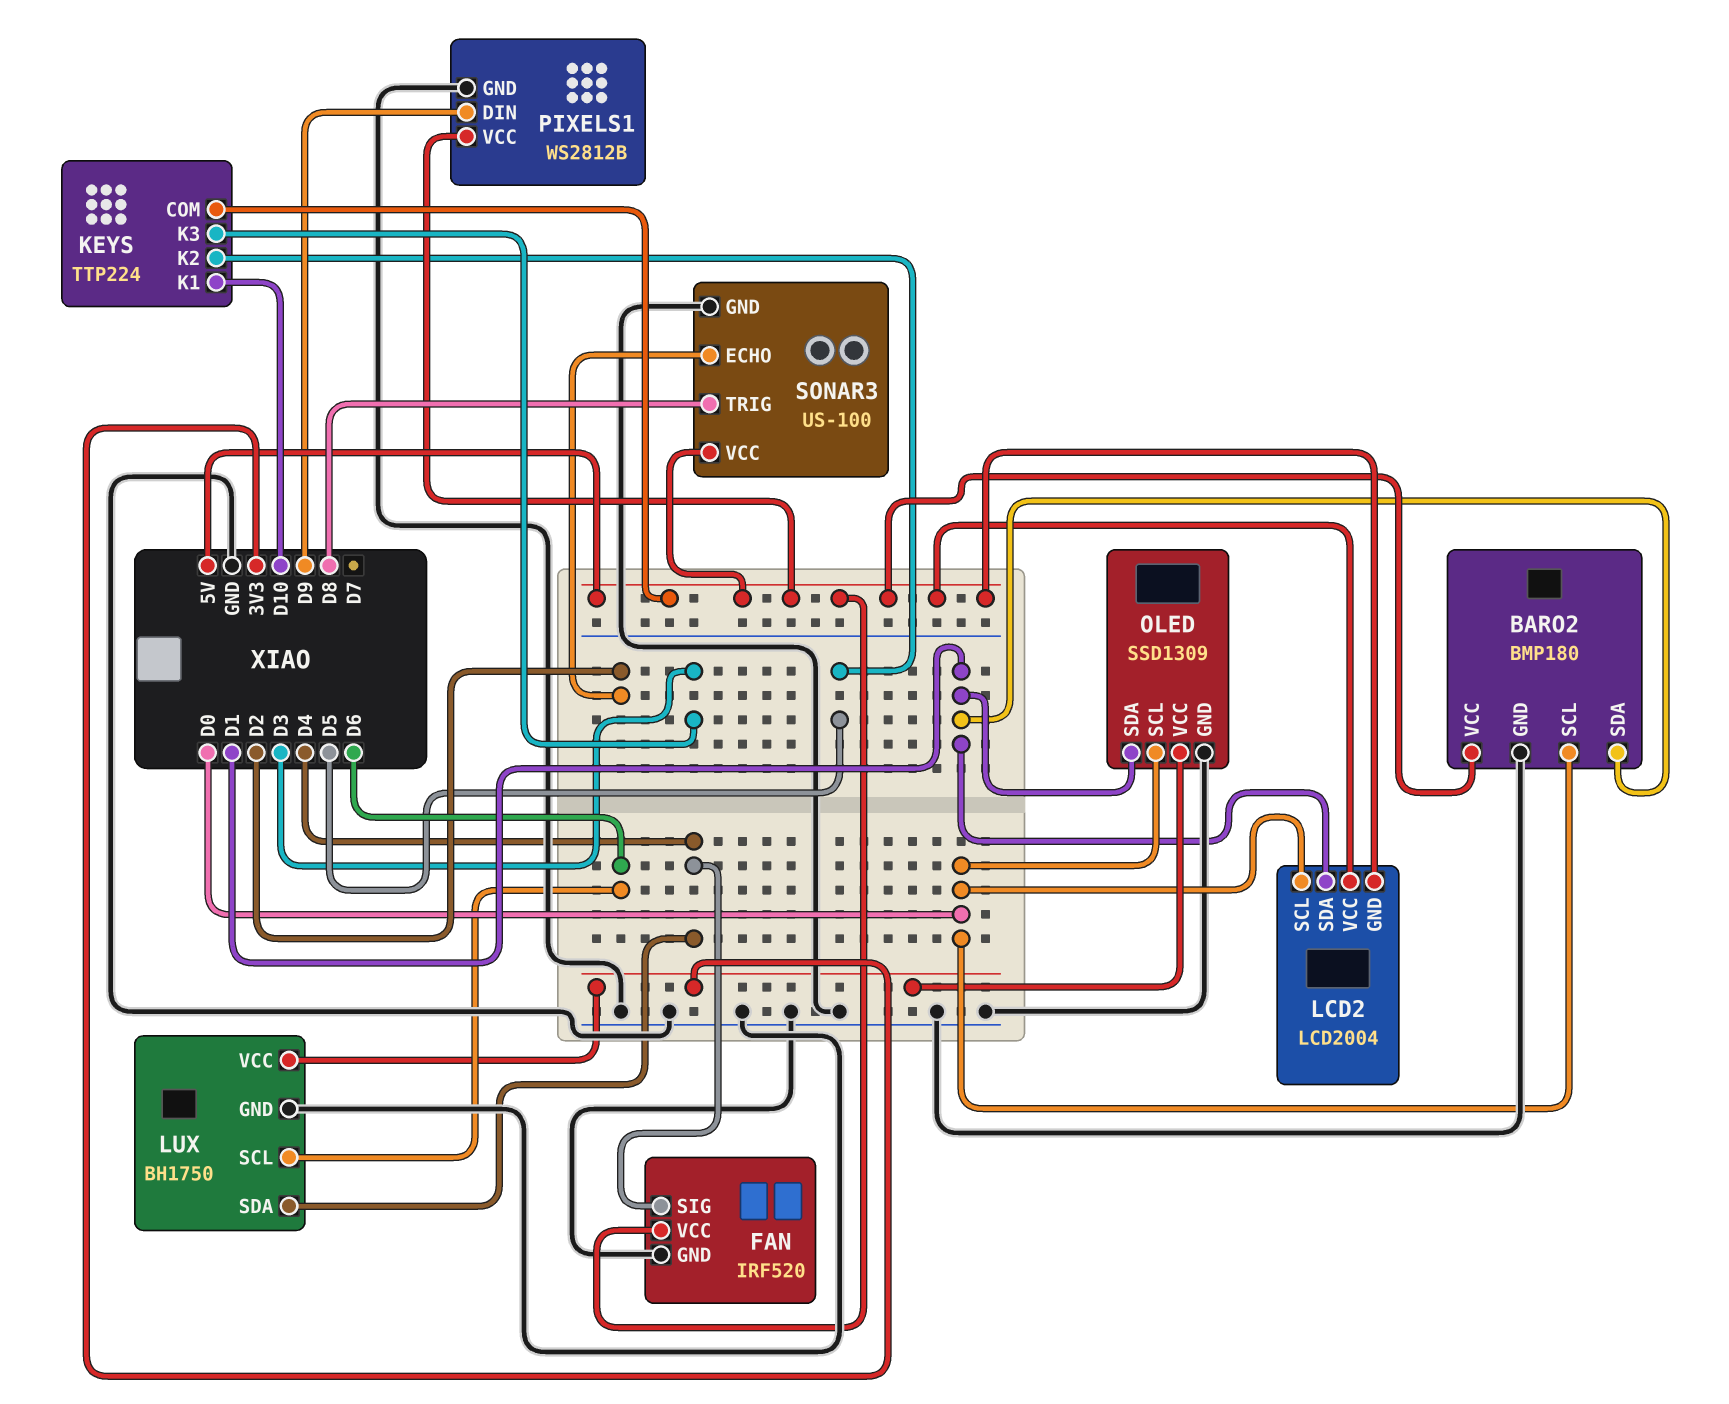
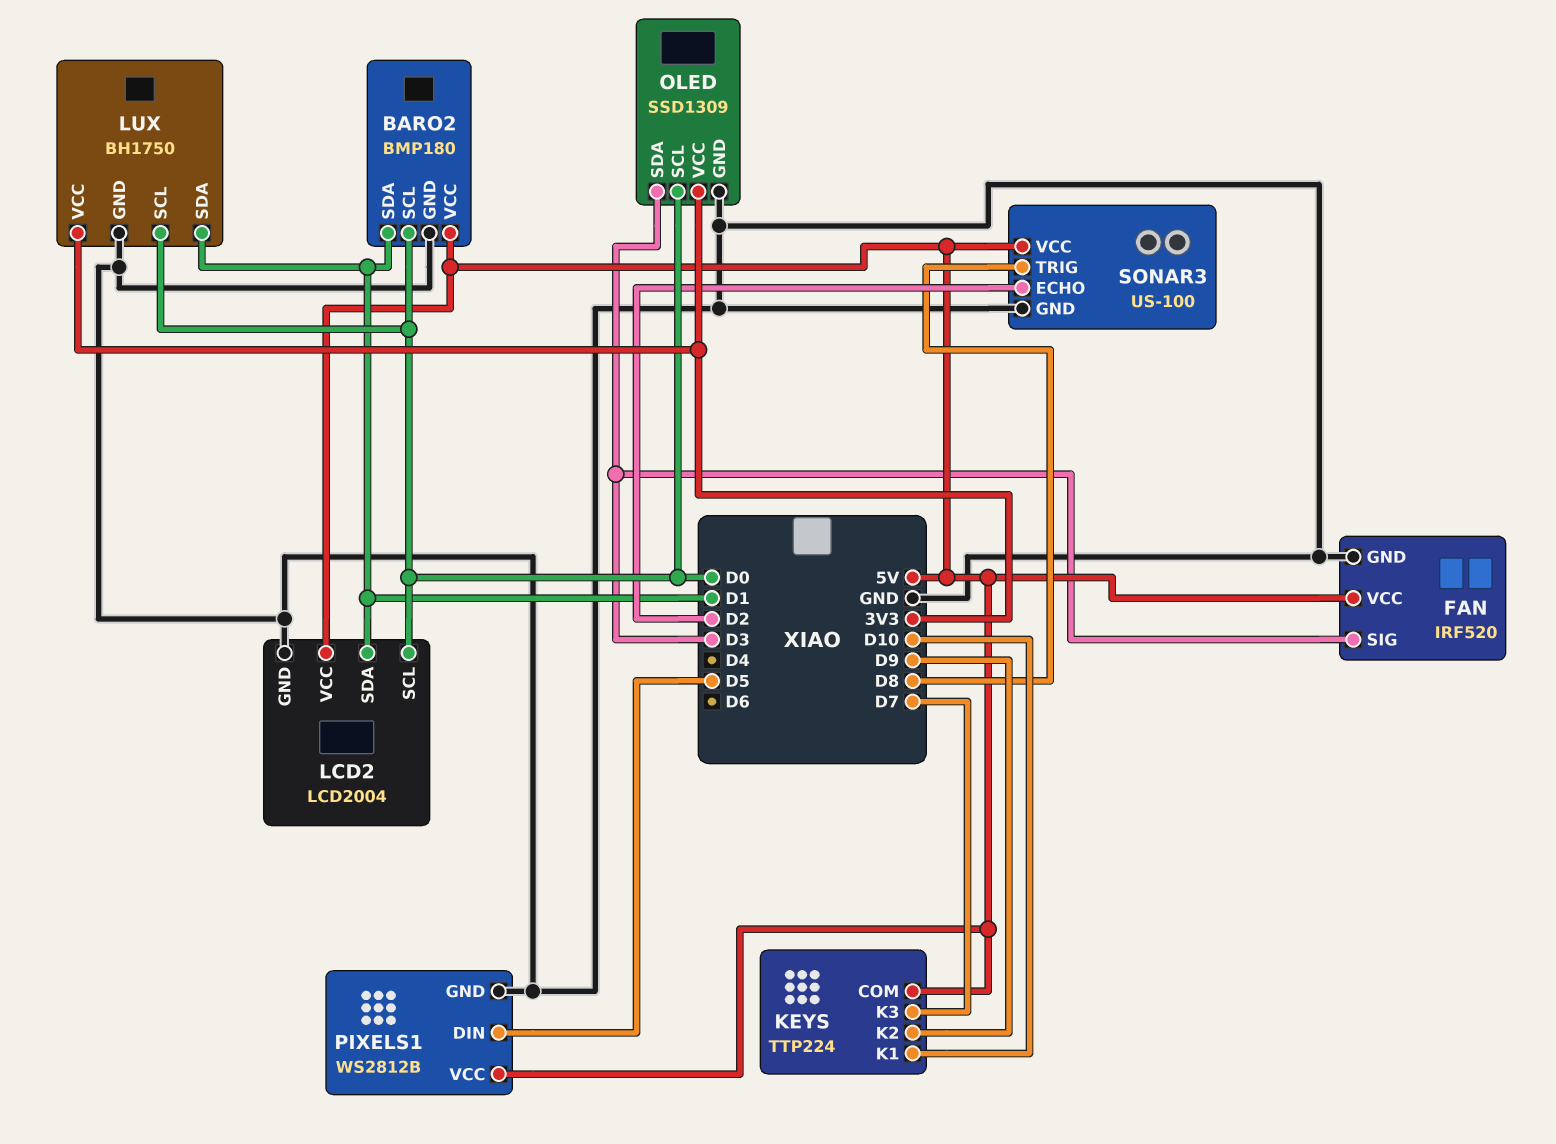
FAN pin SIG: D4 -> D3
KEYS pin K2: D5 -> D9
KEYS pin K3: D3 -> D7
LCD2 pin GND: 5V -> GND
LUX pin SCL: D6 -> D0
LUX pin SDA: D4 -> D1
OLED pin SDA: D1 -> D3
PIXELS1 pin DIN: D9 -> D5

